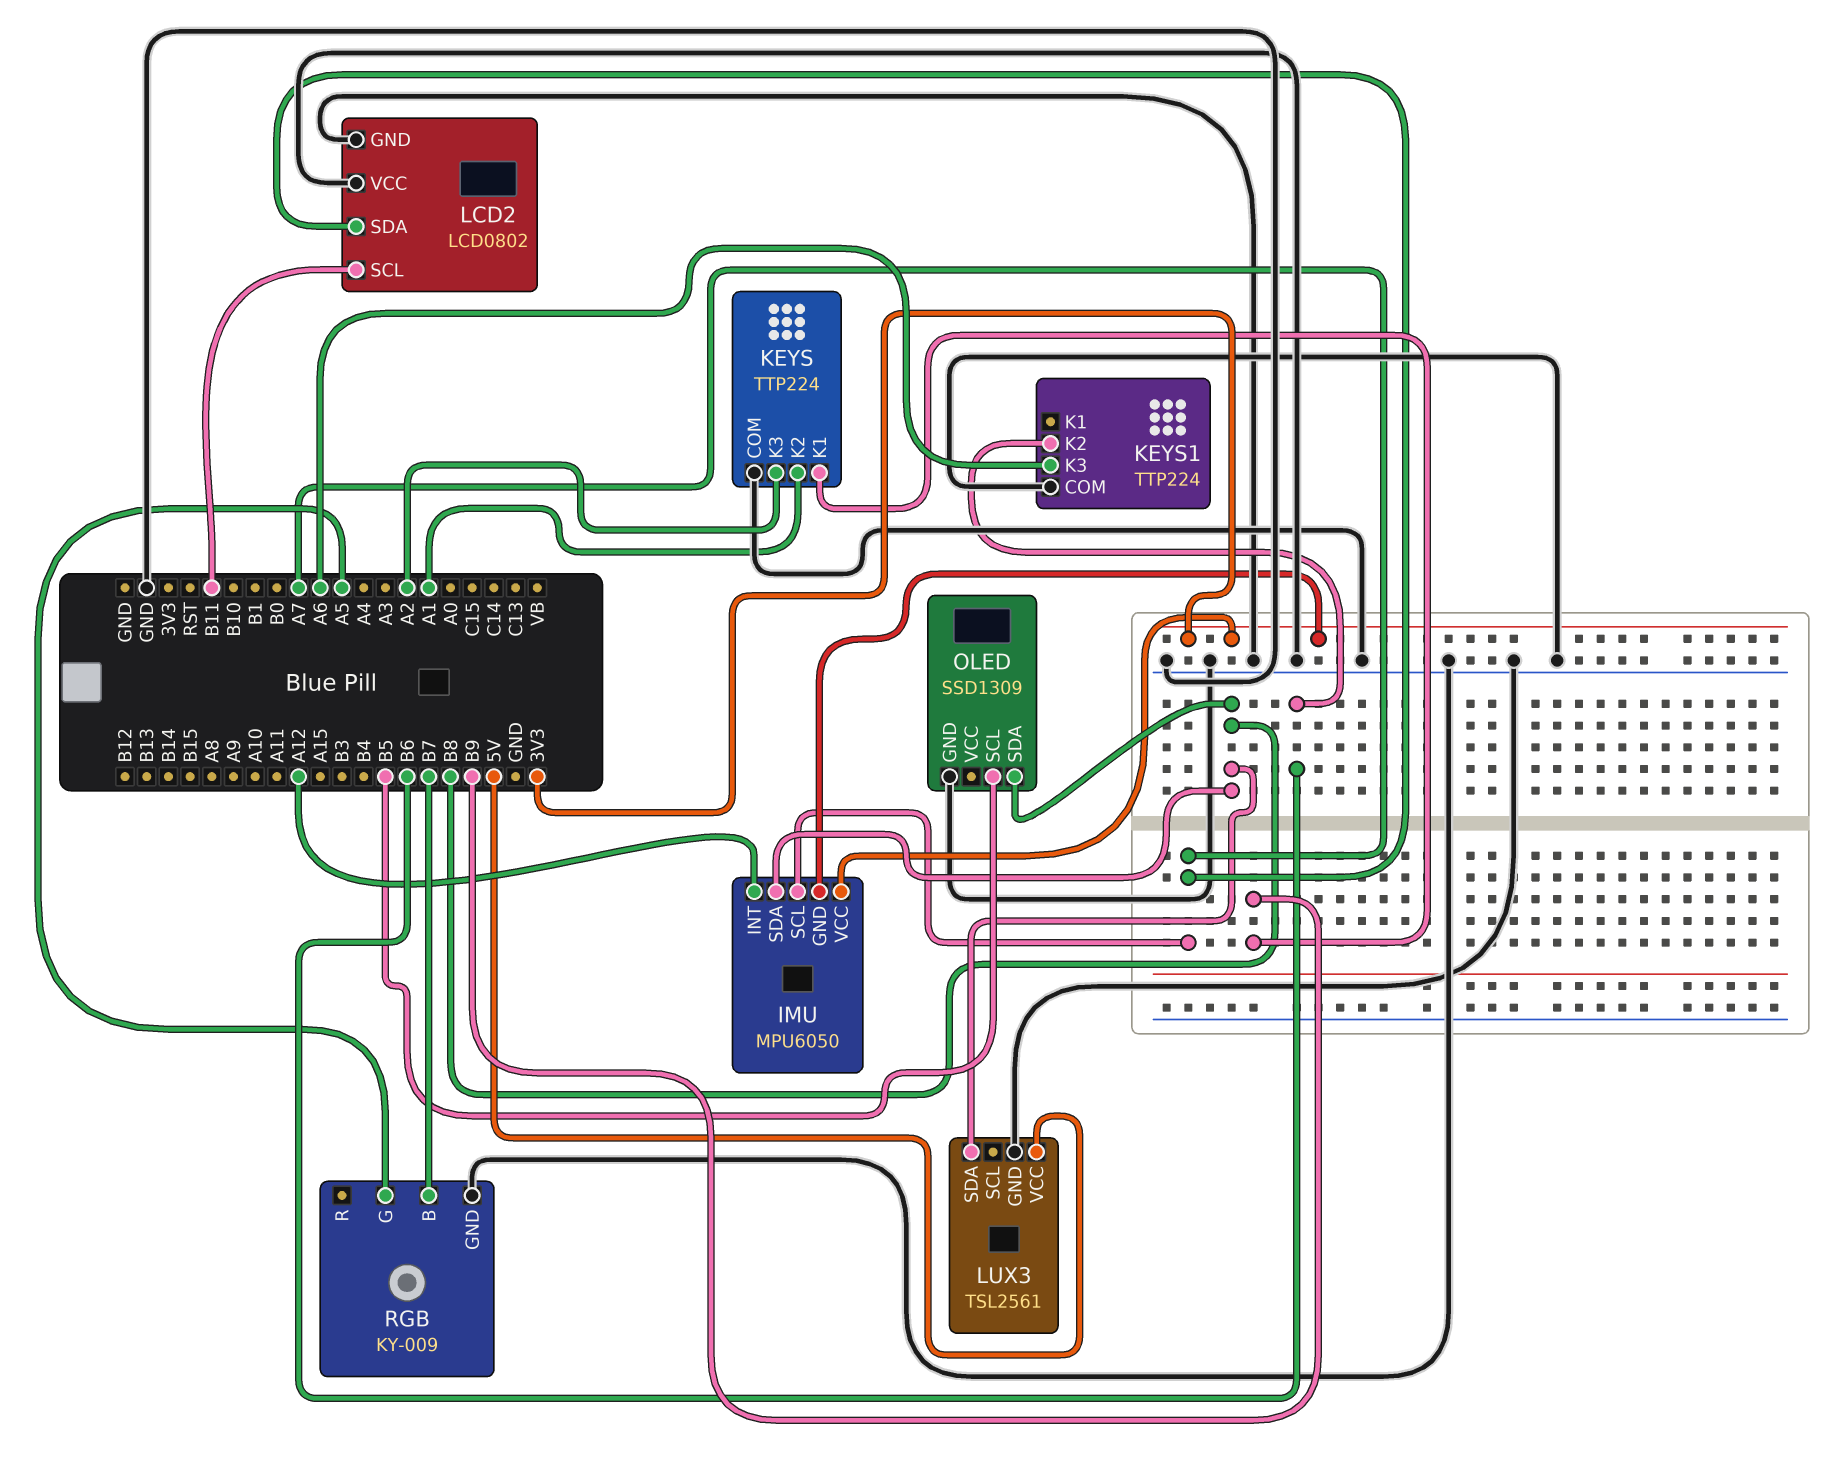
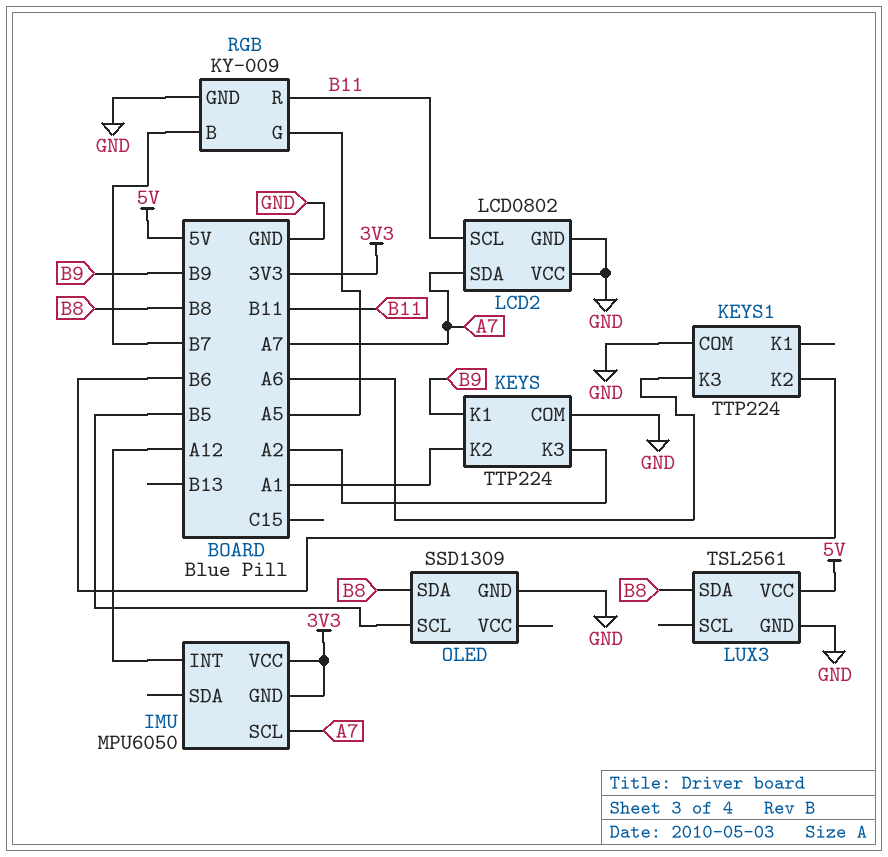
IMU pin SDA: B8 -> none
RGB pin R: none -> B11

